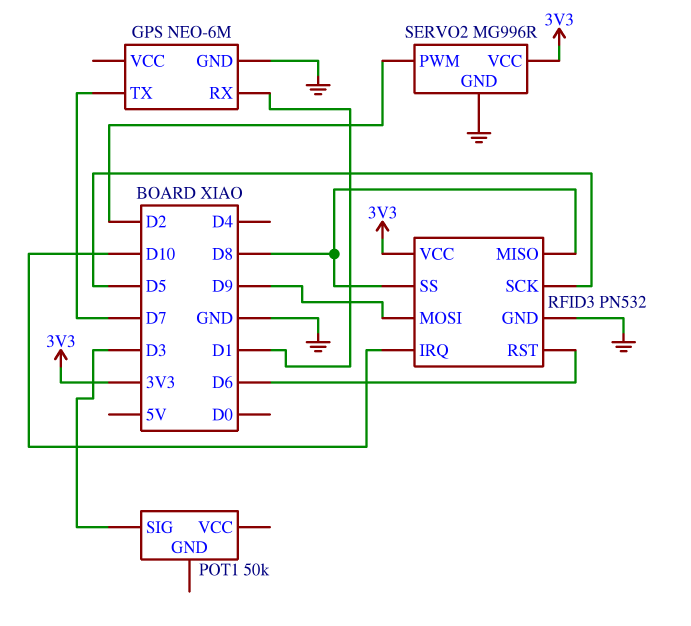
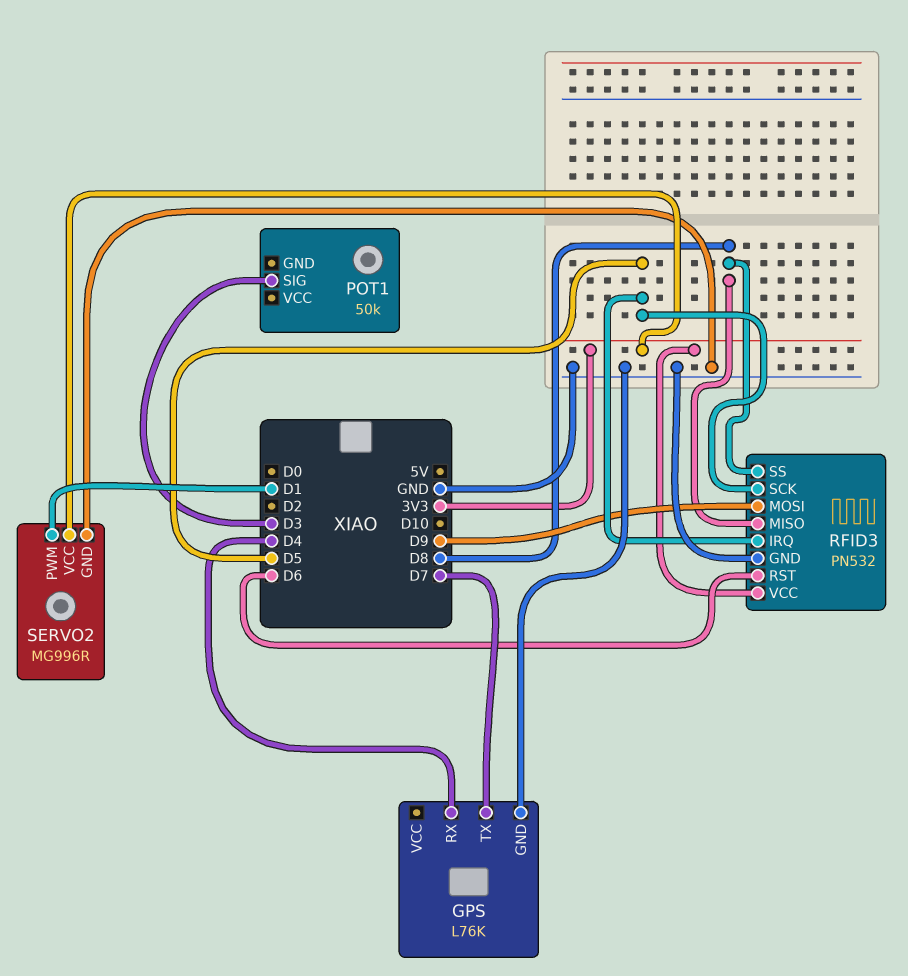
GPS: NEO-6M -> L76K
GPS pin RX: D1 -> D4
RFID3 pin IRQ: D10 -> D5
SERVO2 pin PWM: D2 -> D1

